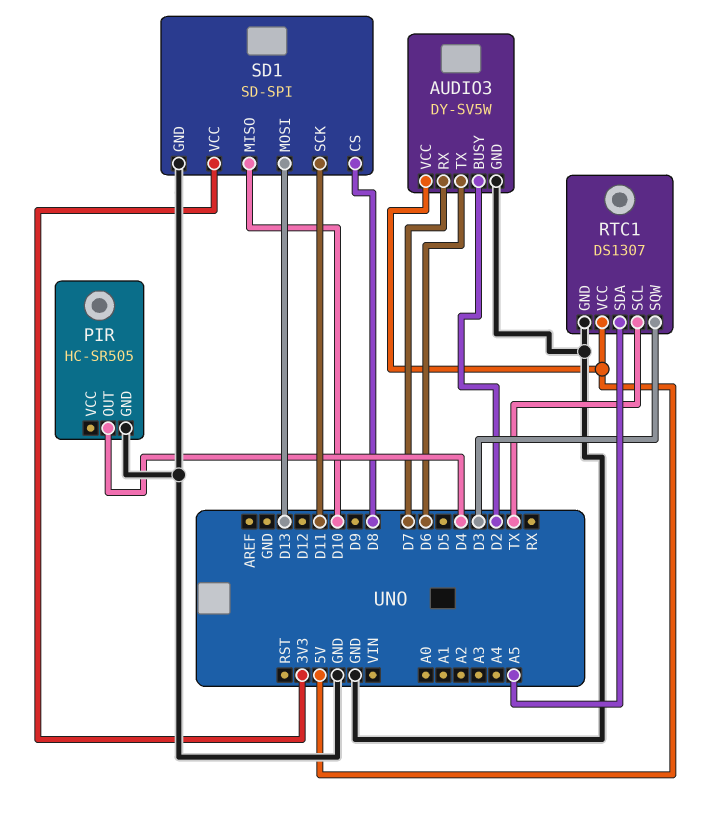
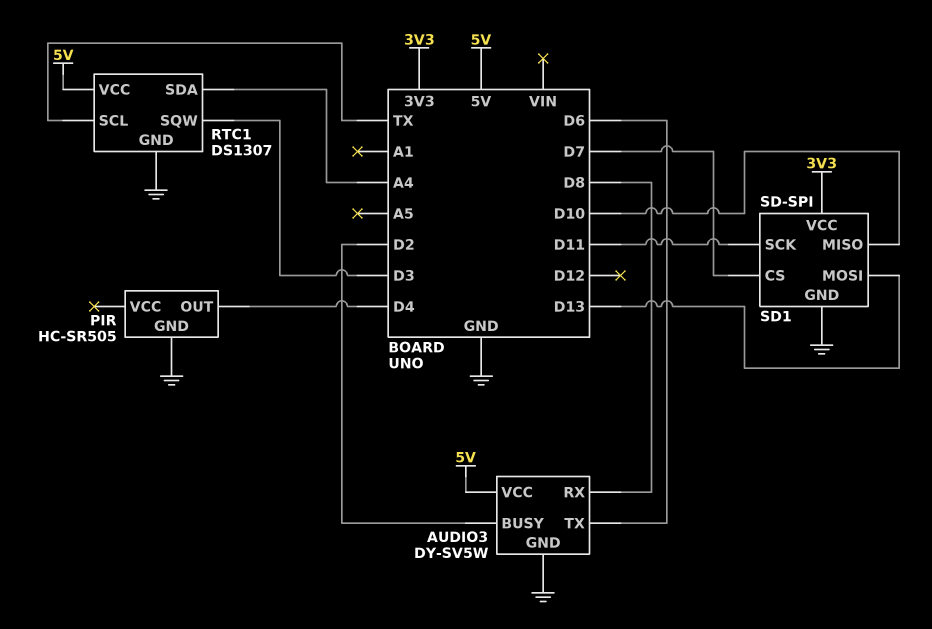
AUDIO3 pin RX: D7 -> D8
RTC1 pin SDA: A5 -> A4
SD1 pin CS: D8 -> D7

